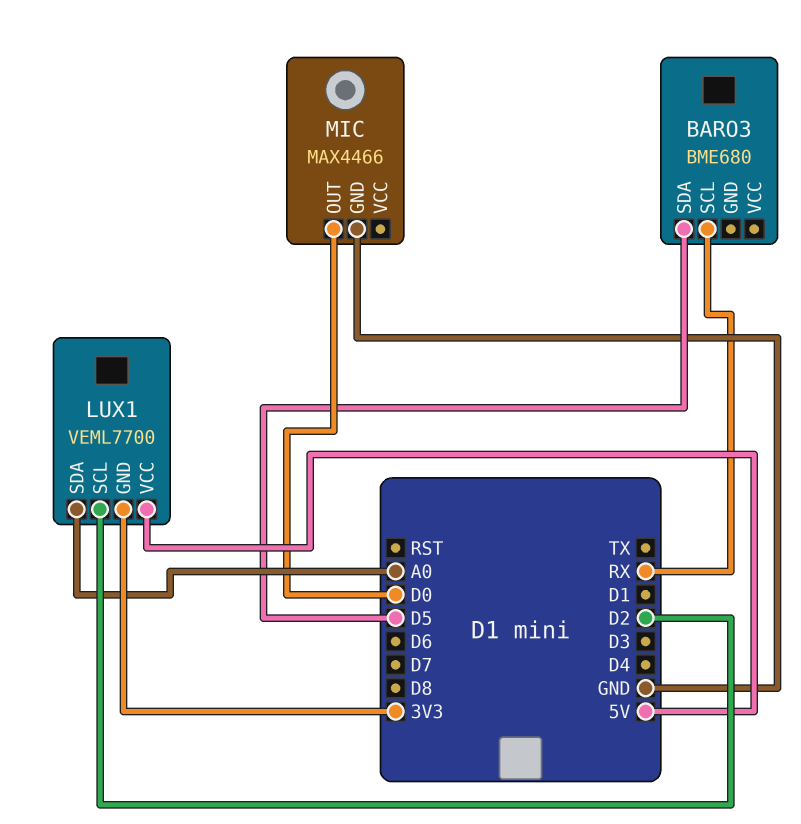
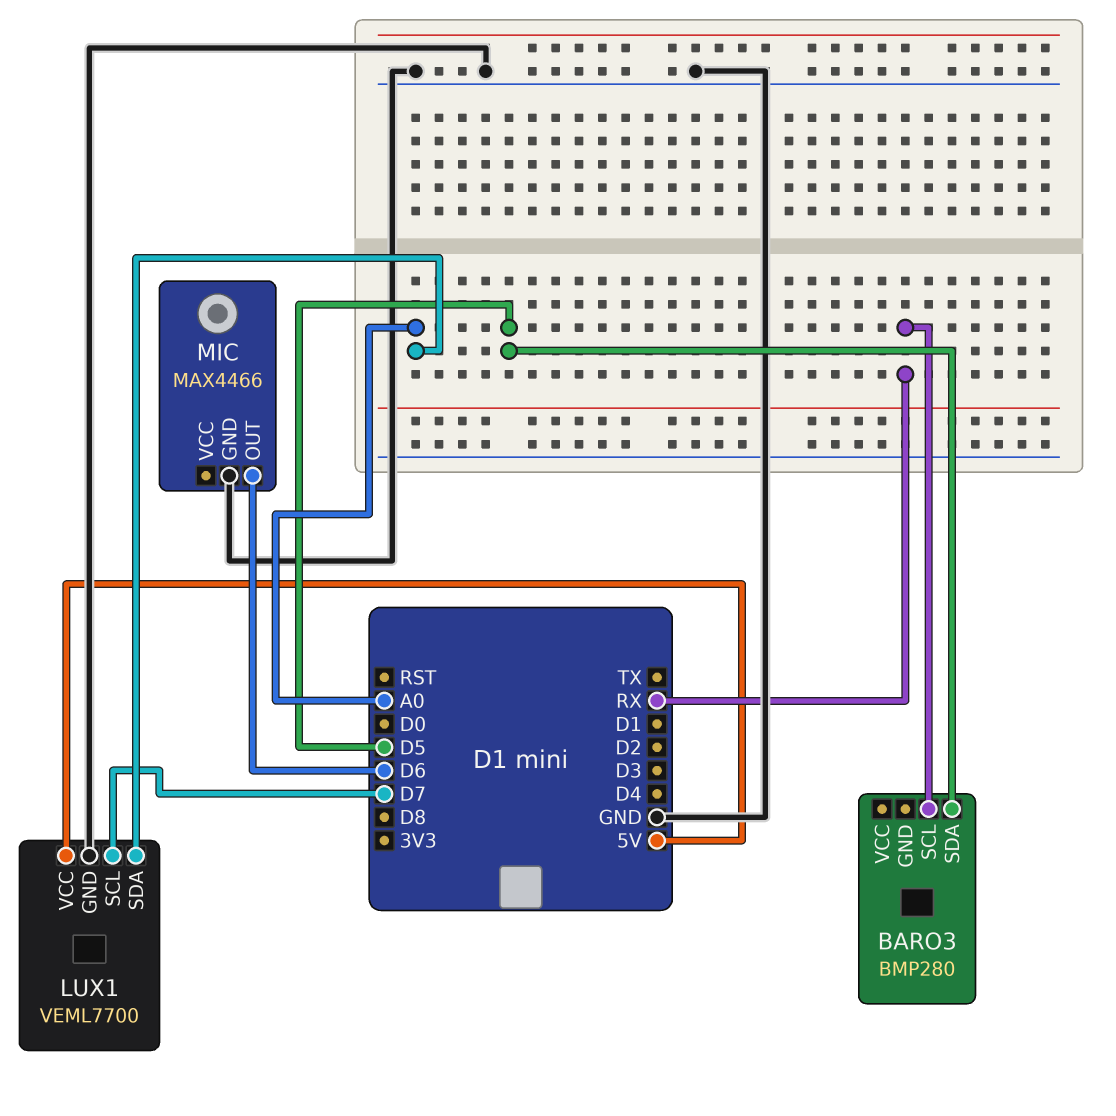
BARO3: BME680 -> BMP280
LUX1 pin GND: 3V3 -> GND
LUX1 pin SCL: D2 -> D7
MIC pin OUT: D0 -> D6

